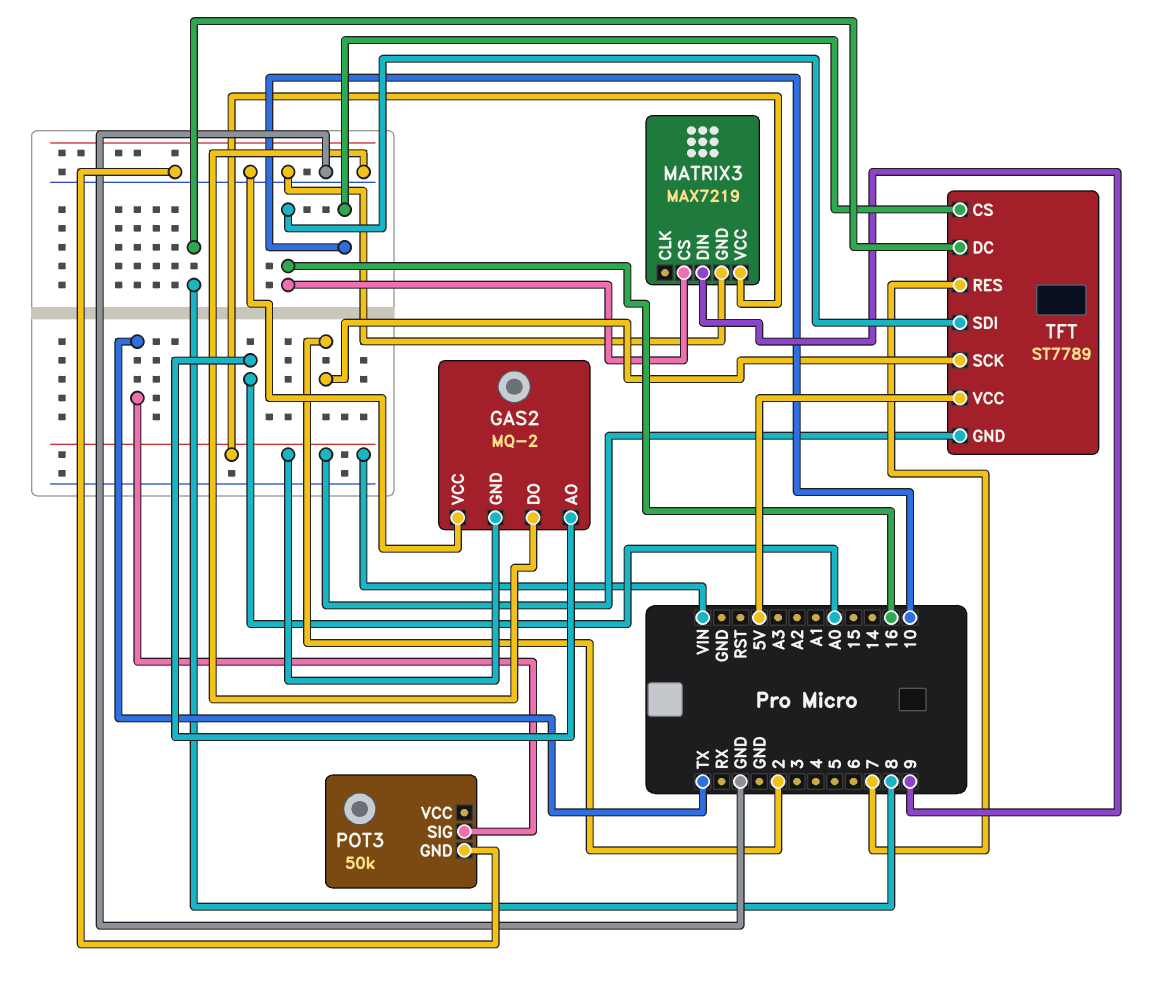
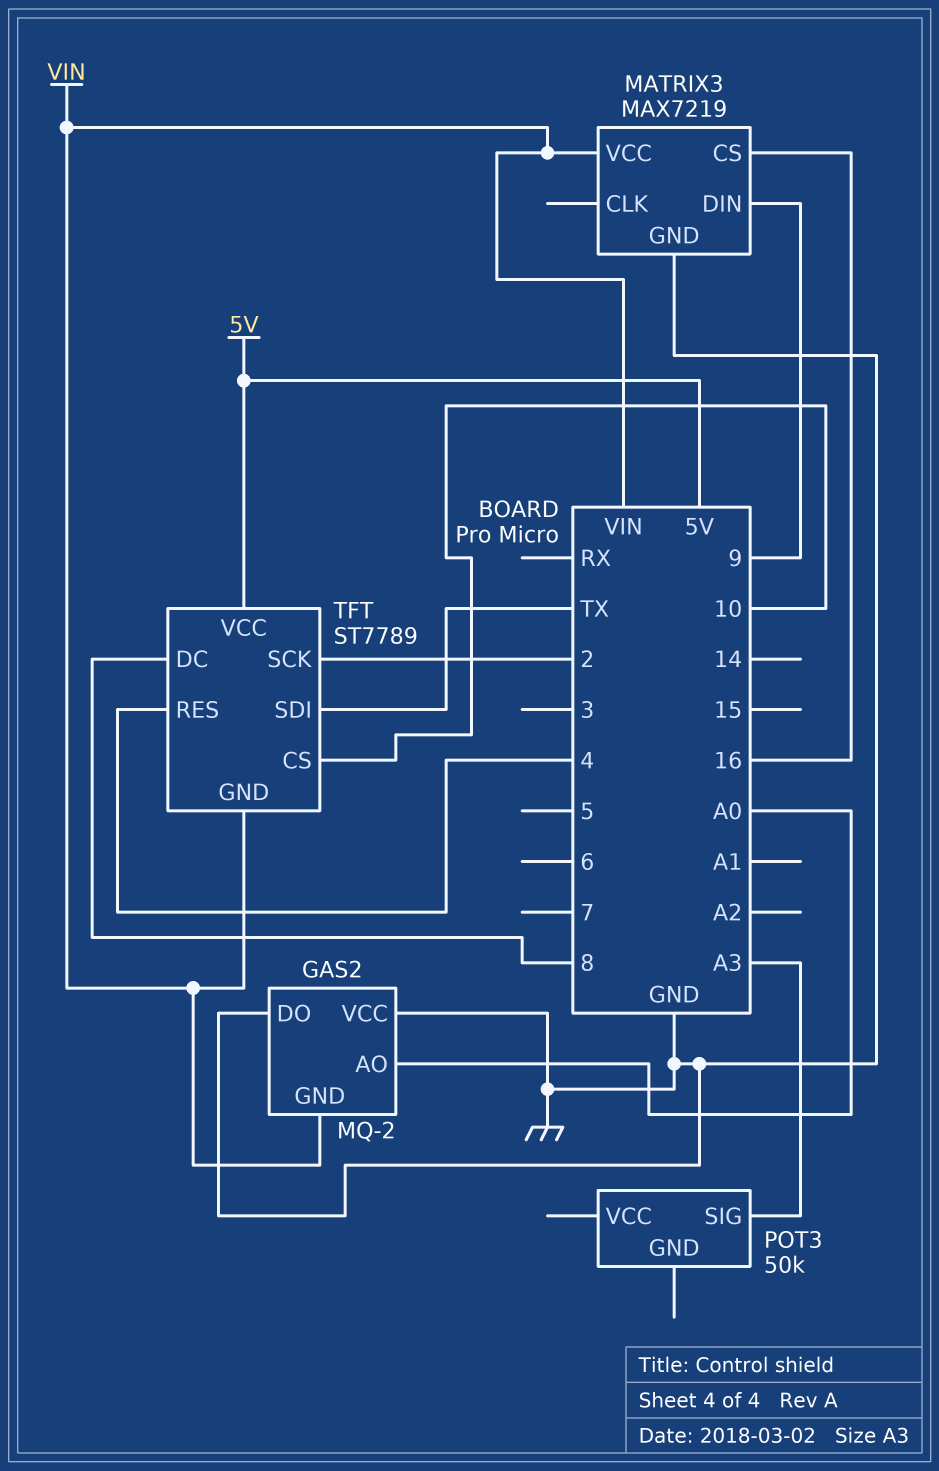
POT3 pin GND: GND -> none
POT3 pin SIG: TX -> A3
TFT pin RES: 7 -> 4
TFT pin SDI: 16 -> TX

